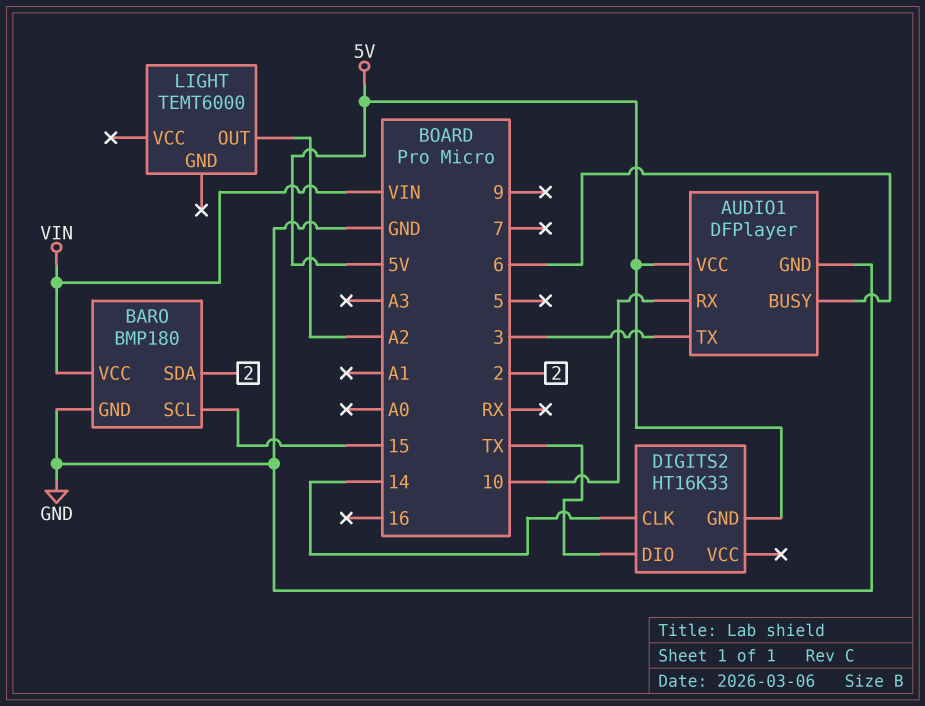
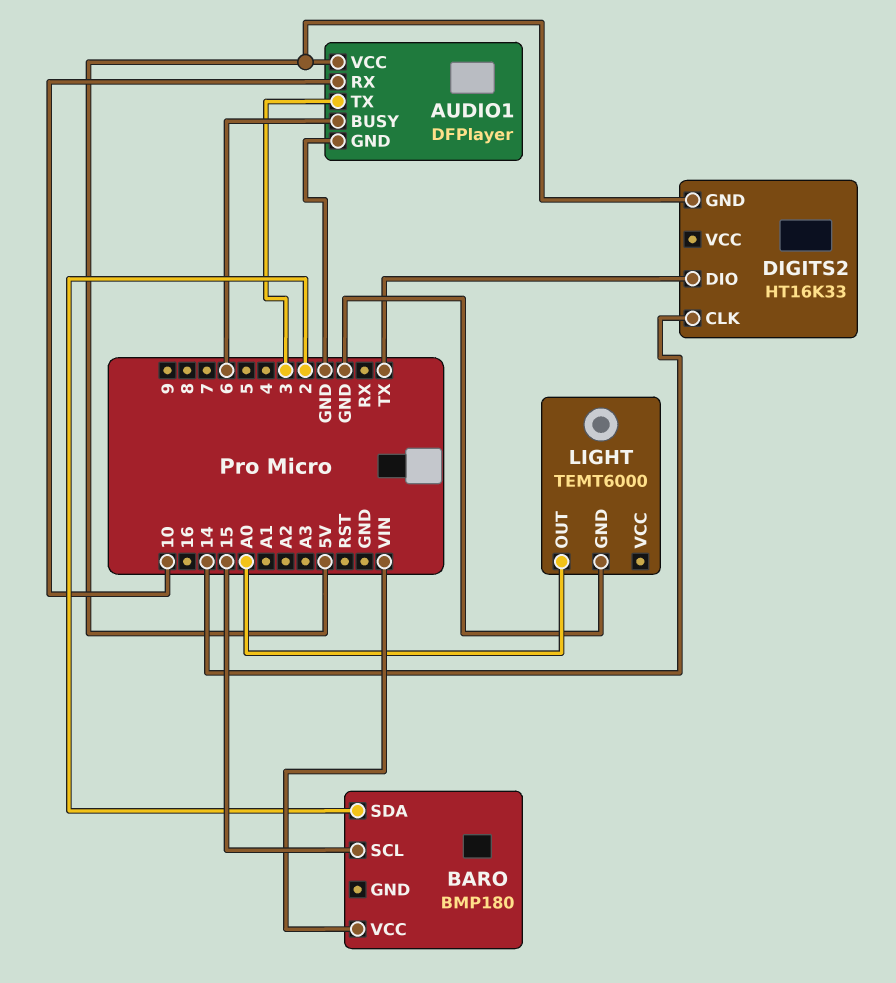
BARO pin GND: GND -> none
LIGHT pin GND: none -> GND
LIGHT pin OUT: A2 -> A0

